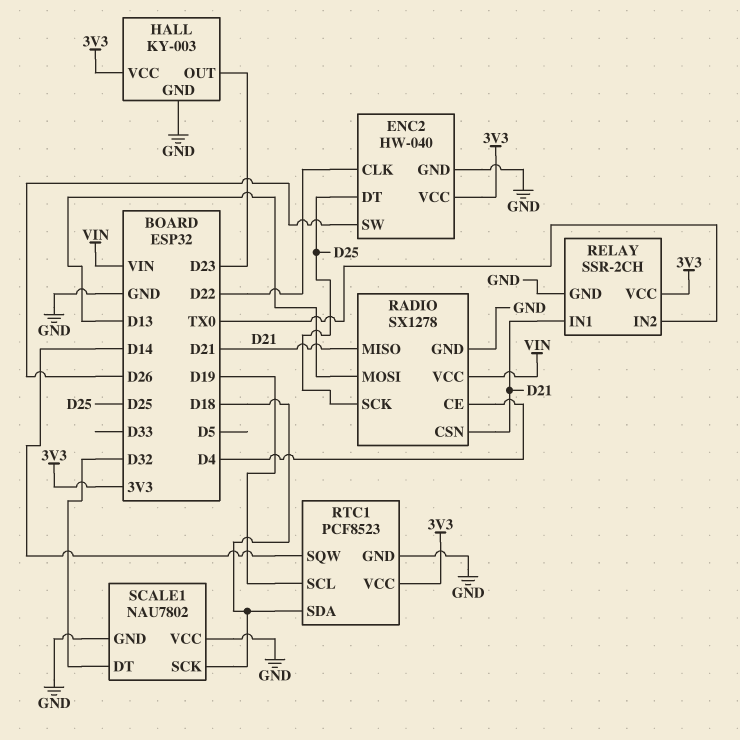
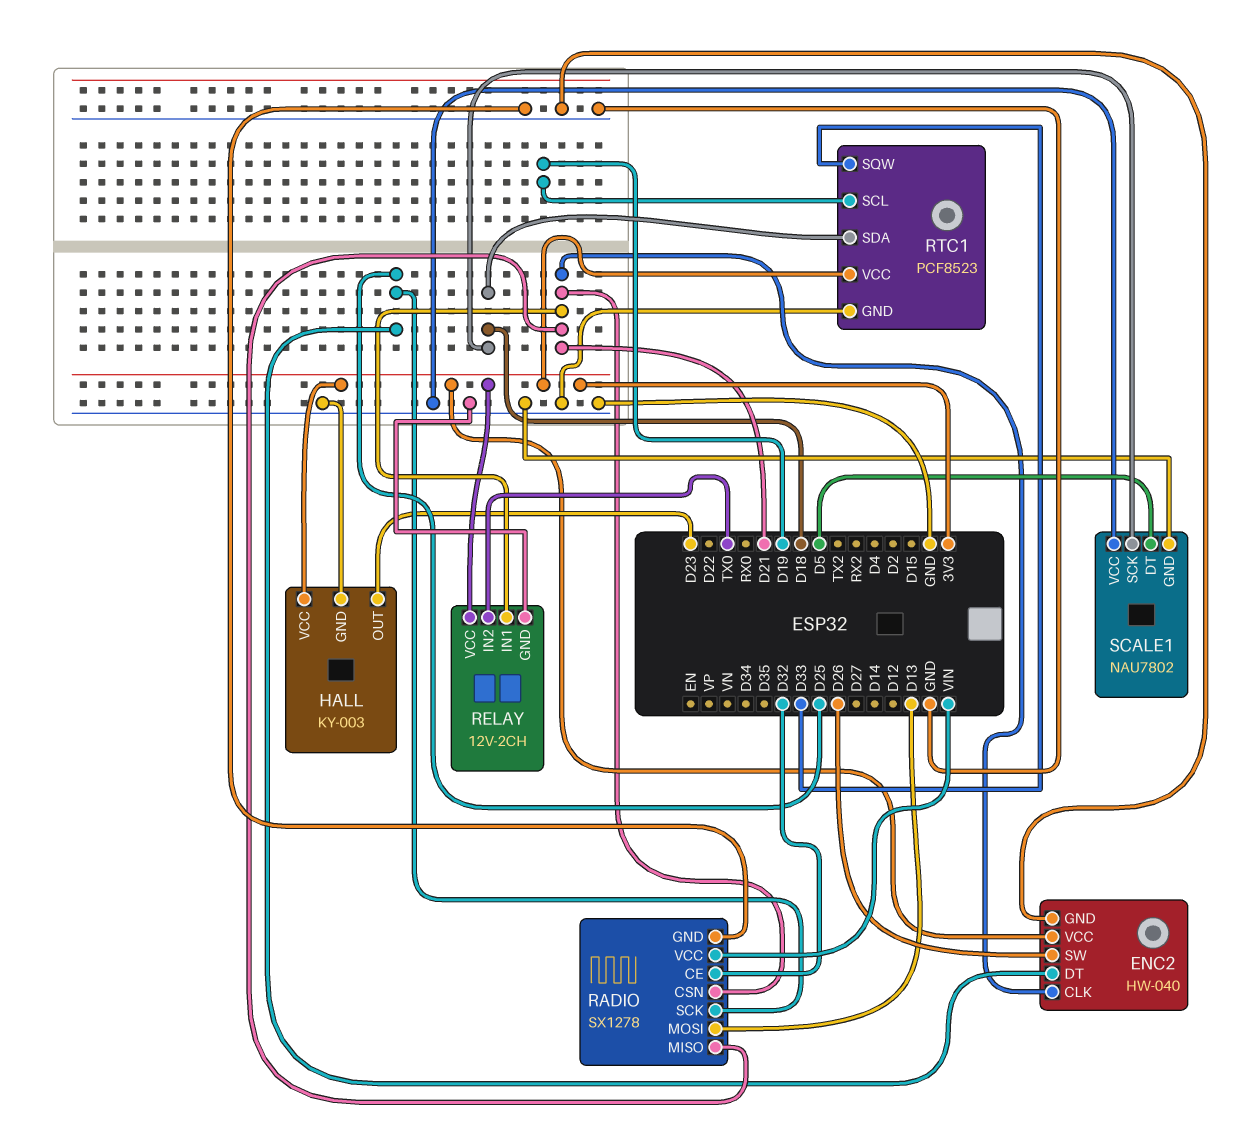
ENC2 pin CLK: D22 -> D21
RADIO pin CE: D4 -> D32
RELAY: SSR-2CH -> 12V-2CH
RTC1 pin SQW: D14 -> D33
SCALE1 pin DT: D32 -> D5

